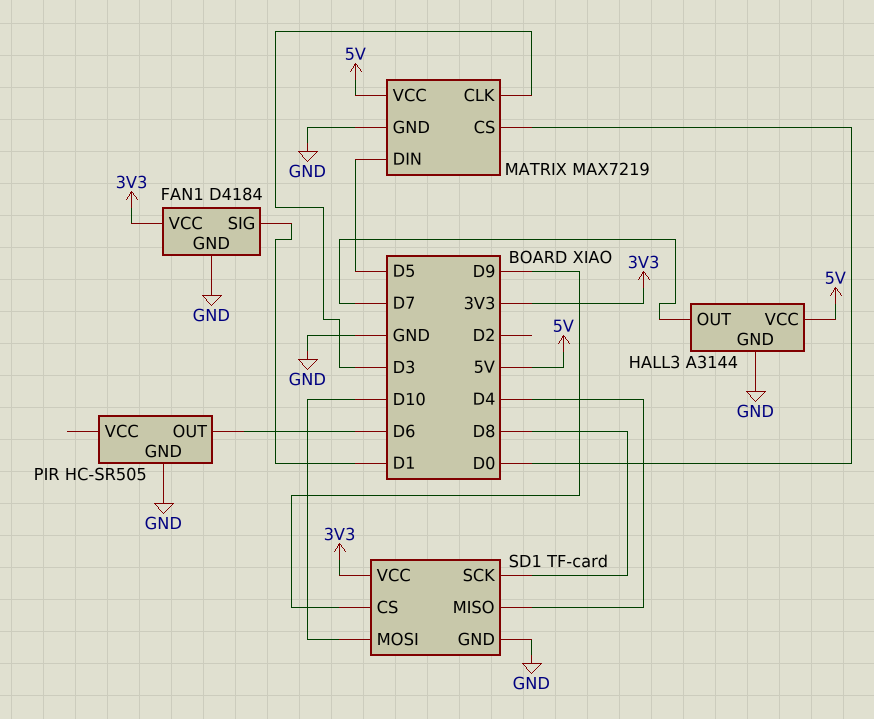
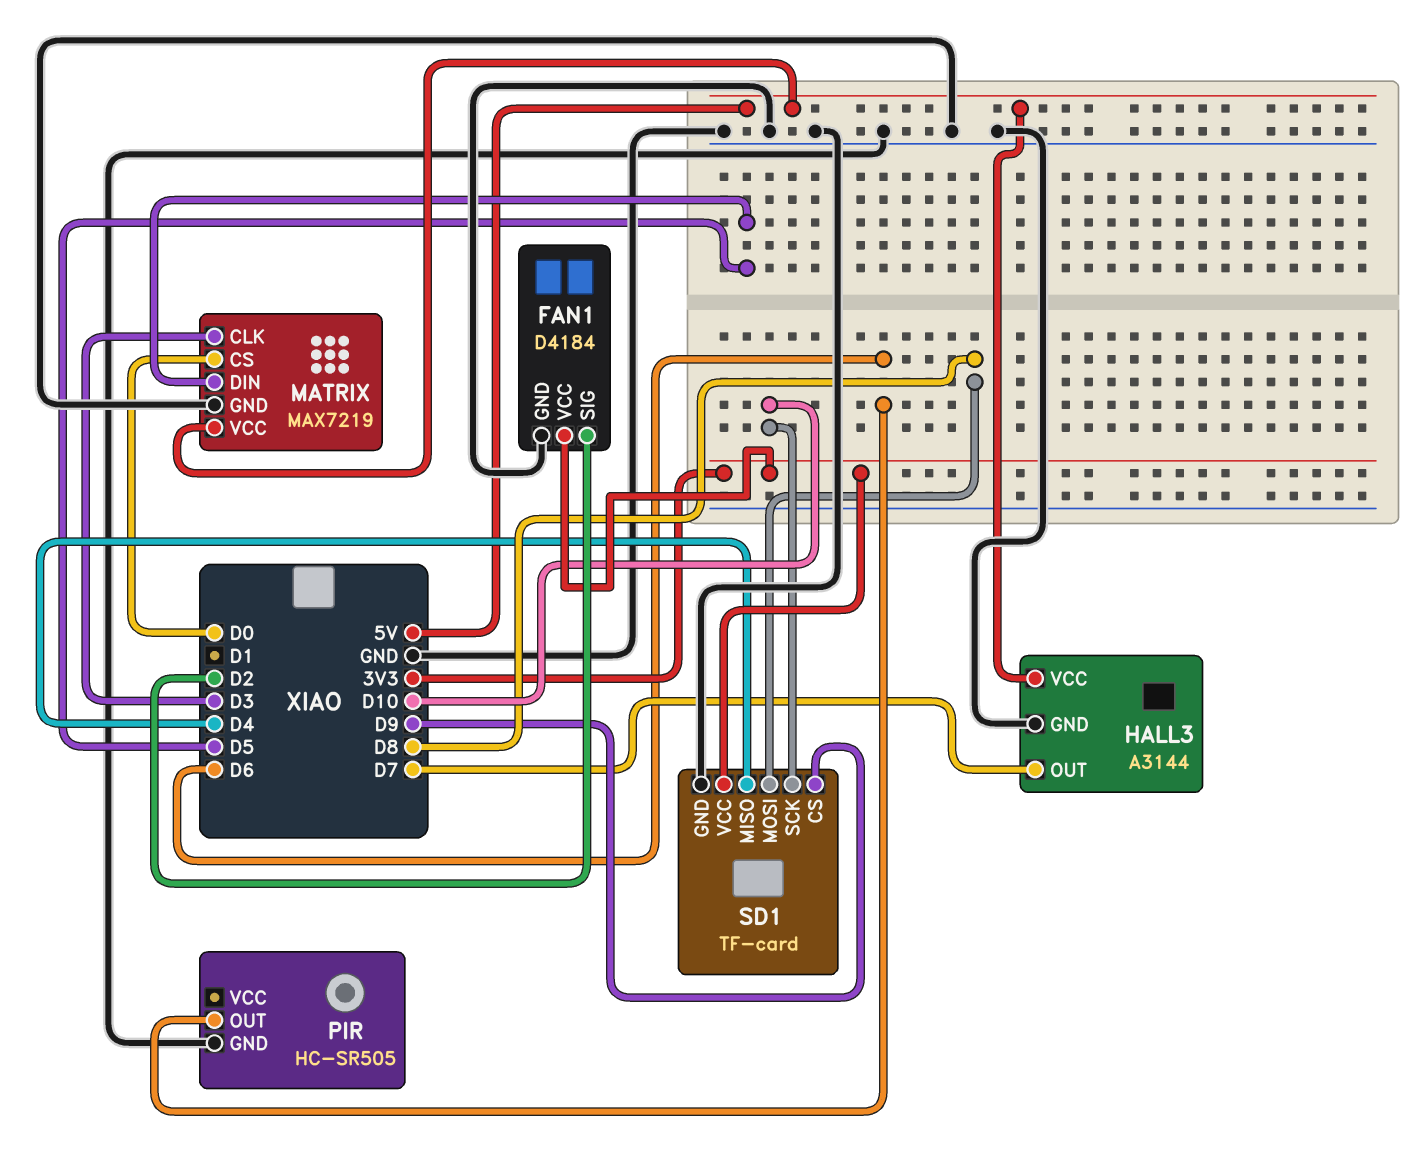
FAN1 pin SIG: D1 -> D2
SD1 pin MOSI: D10 -> D8
SD1 pin SCK: D8 -> D10

